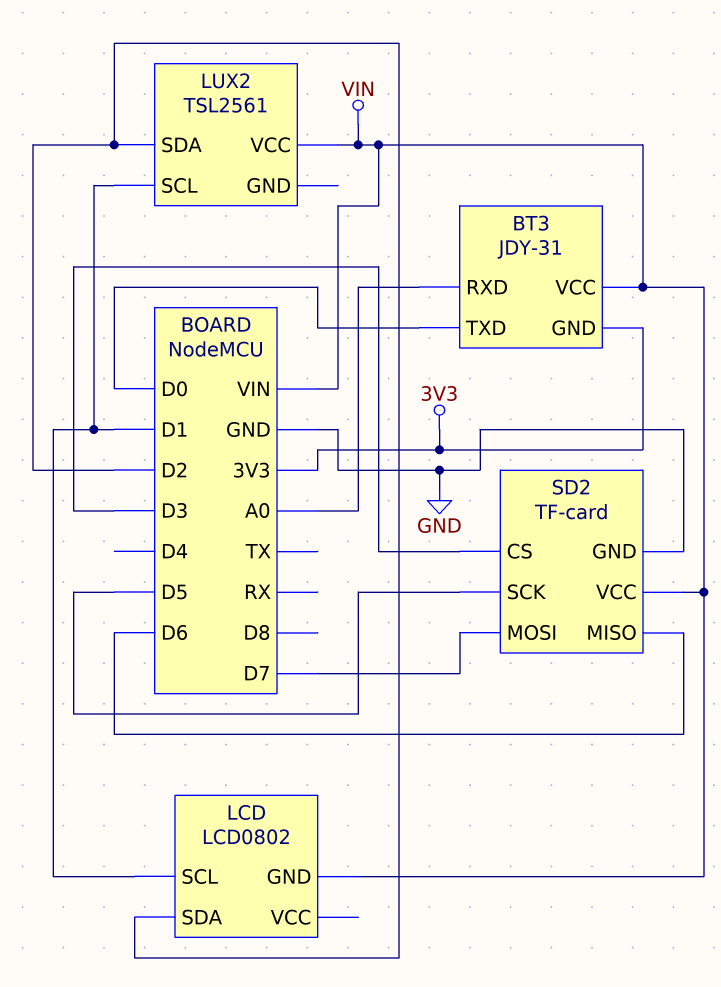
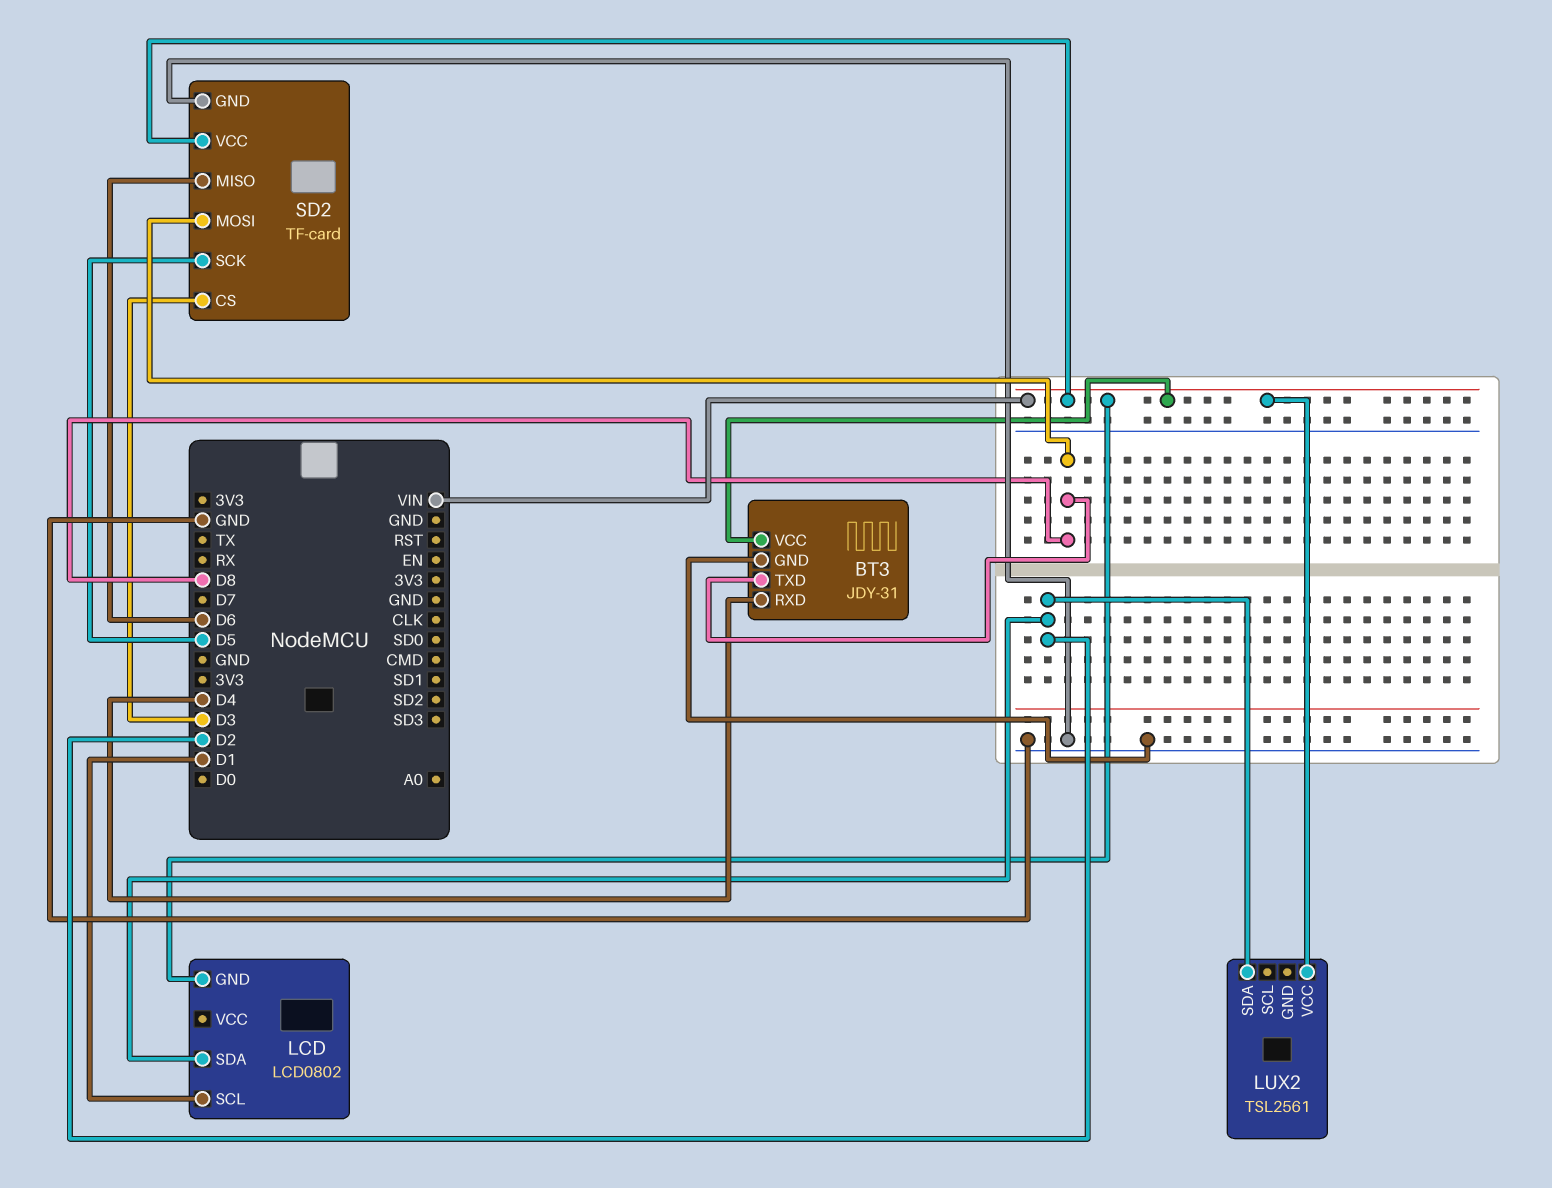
BT3 pin GND: 3V3 -> GND
BT3 pin RXD: A0 -> D4
BT3 pin TXD: D0 -> D8
LUX2 pin SCL: D1 -> none
SD2 pin MOSI: D7 -> D8

